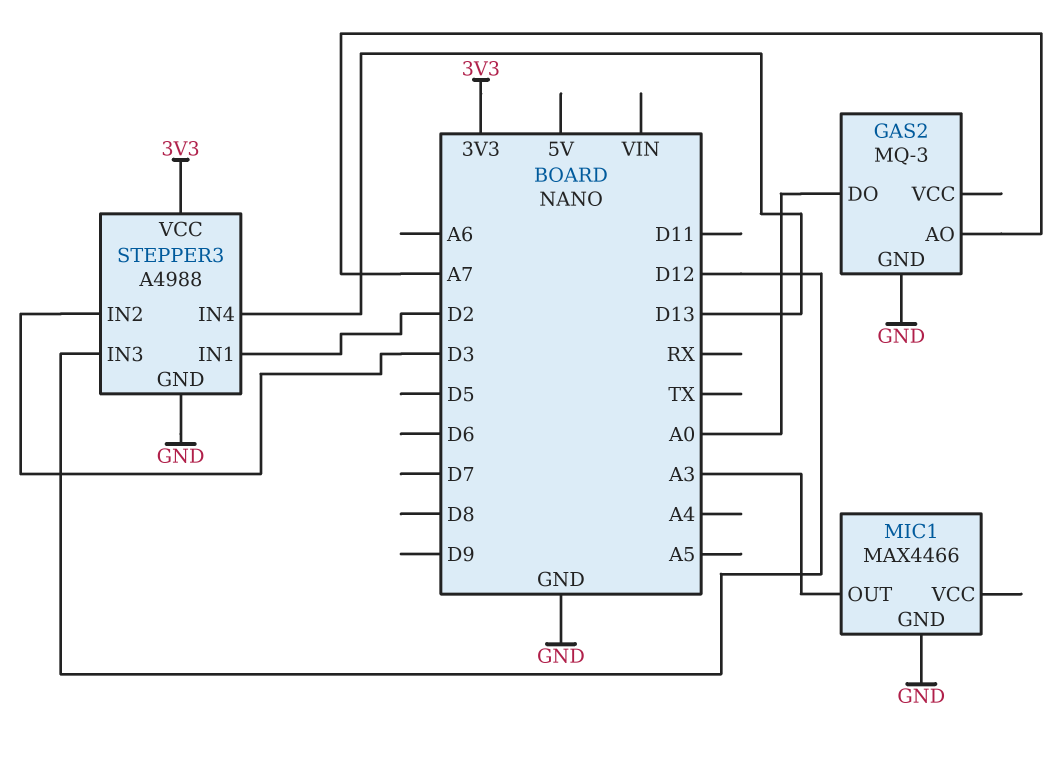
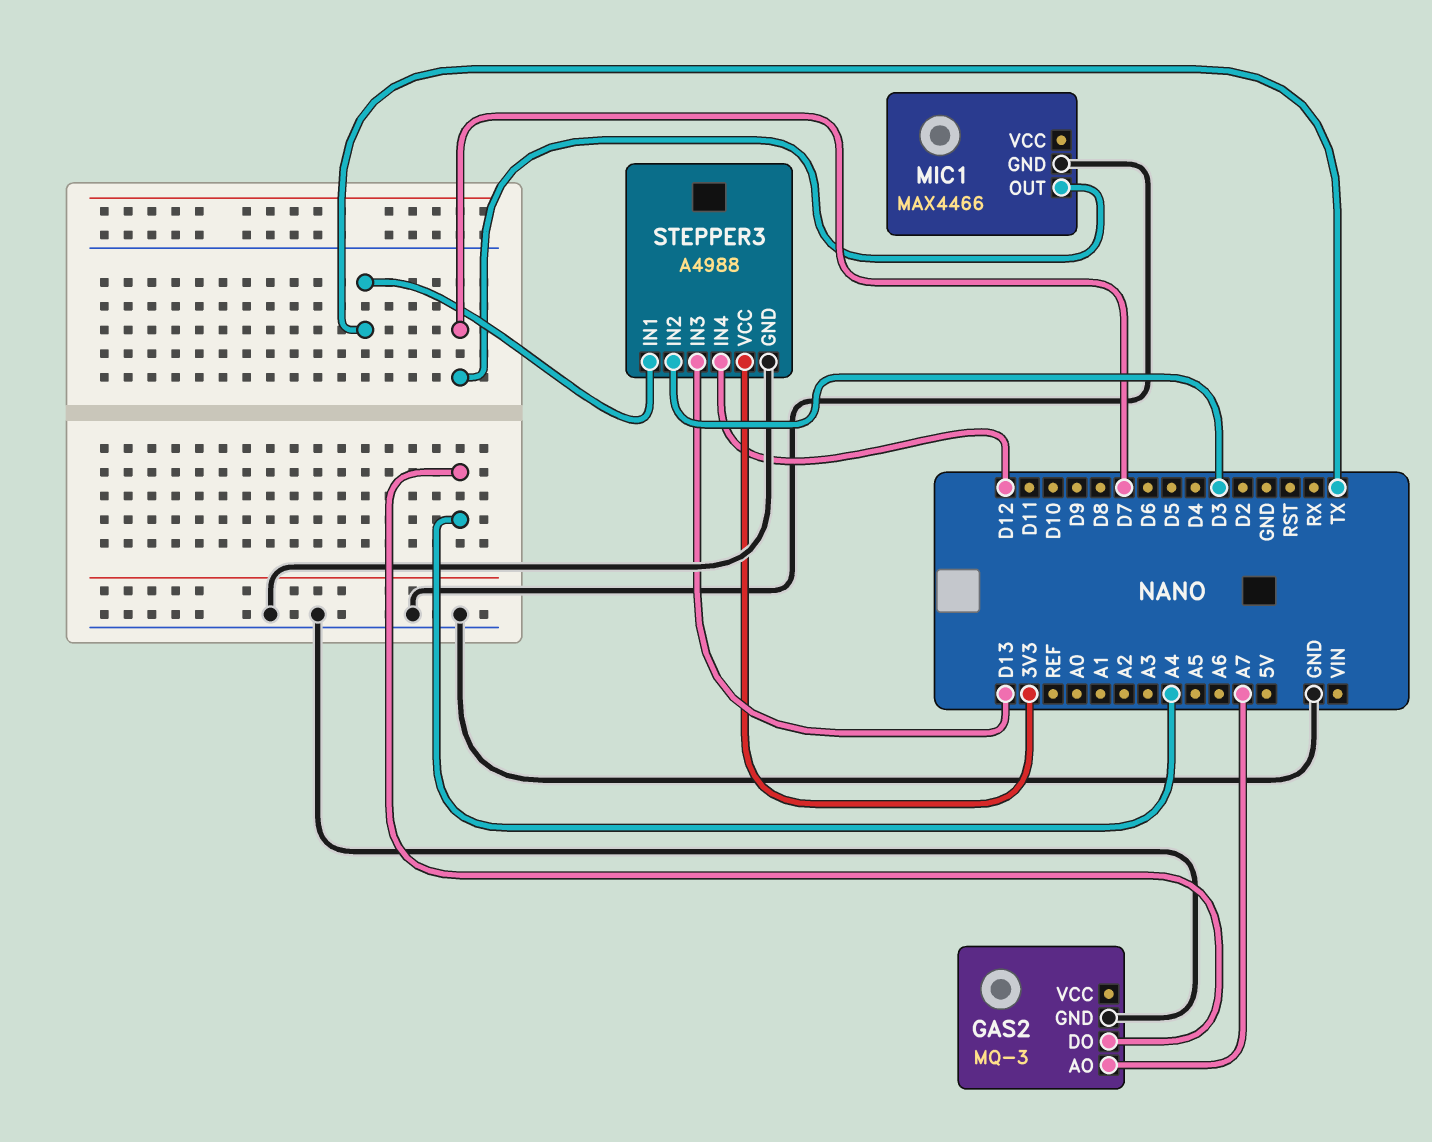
GAS2 pin DO: A0 -> A4
MIC1 pin OUT: A3 -> D7
STEPPER3 pin IN1: D2 -> TX
STEPPER3 pin IN3: D12 -> D13
STEPPER3 pin IN4: D13 -> D12

